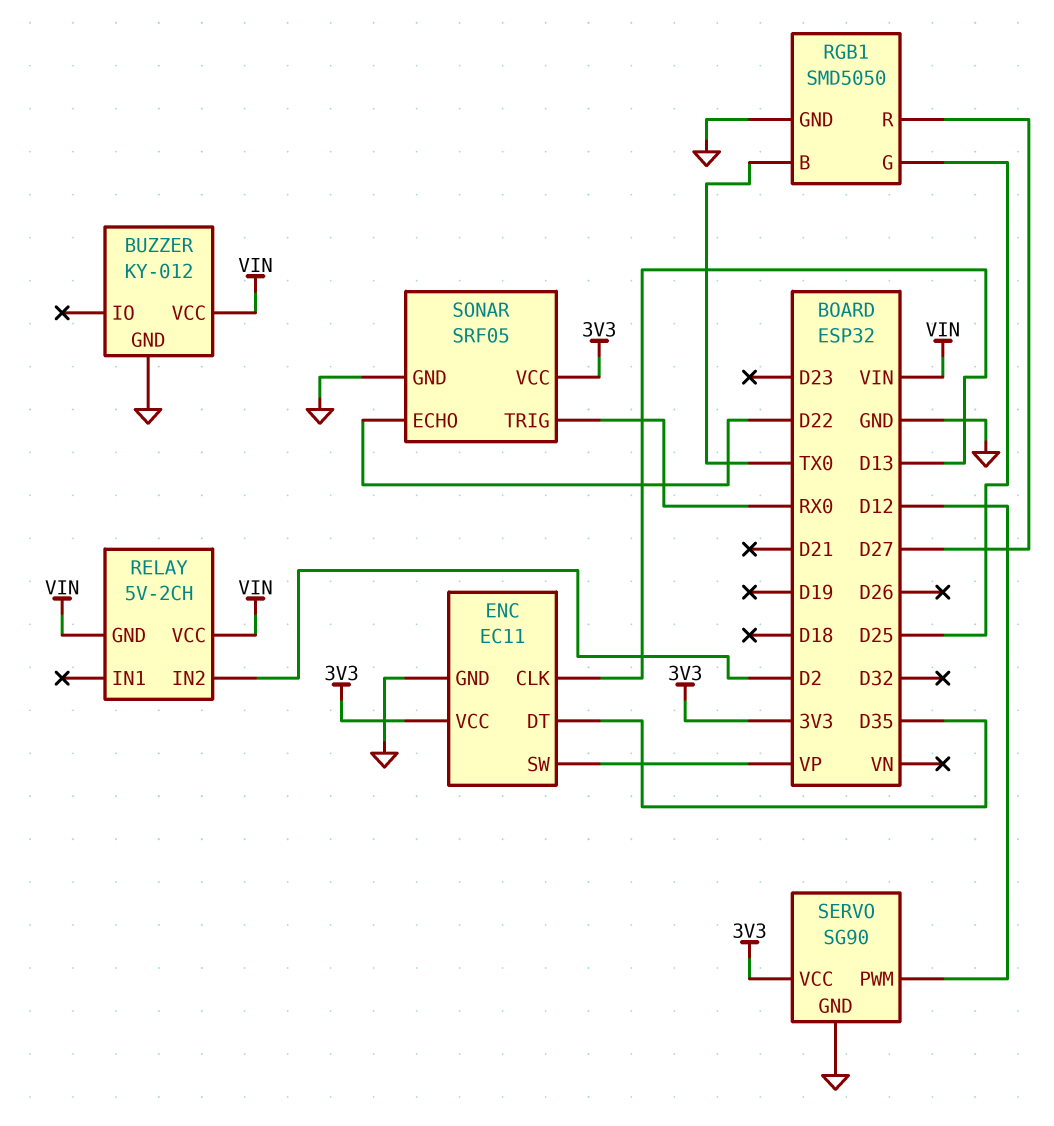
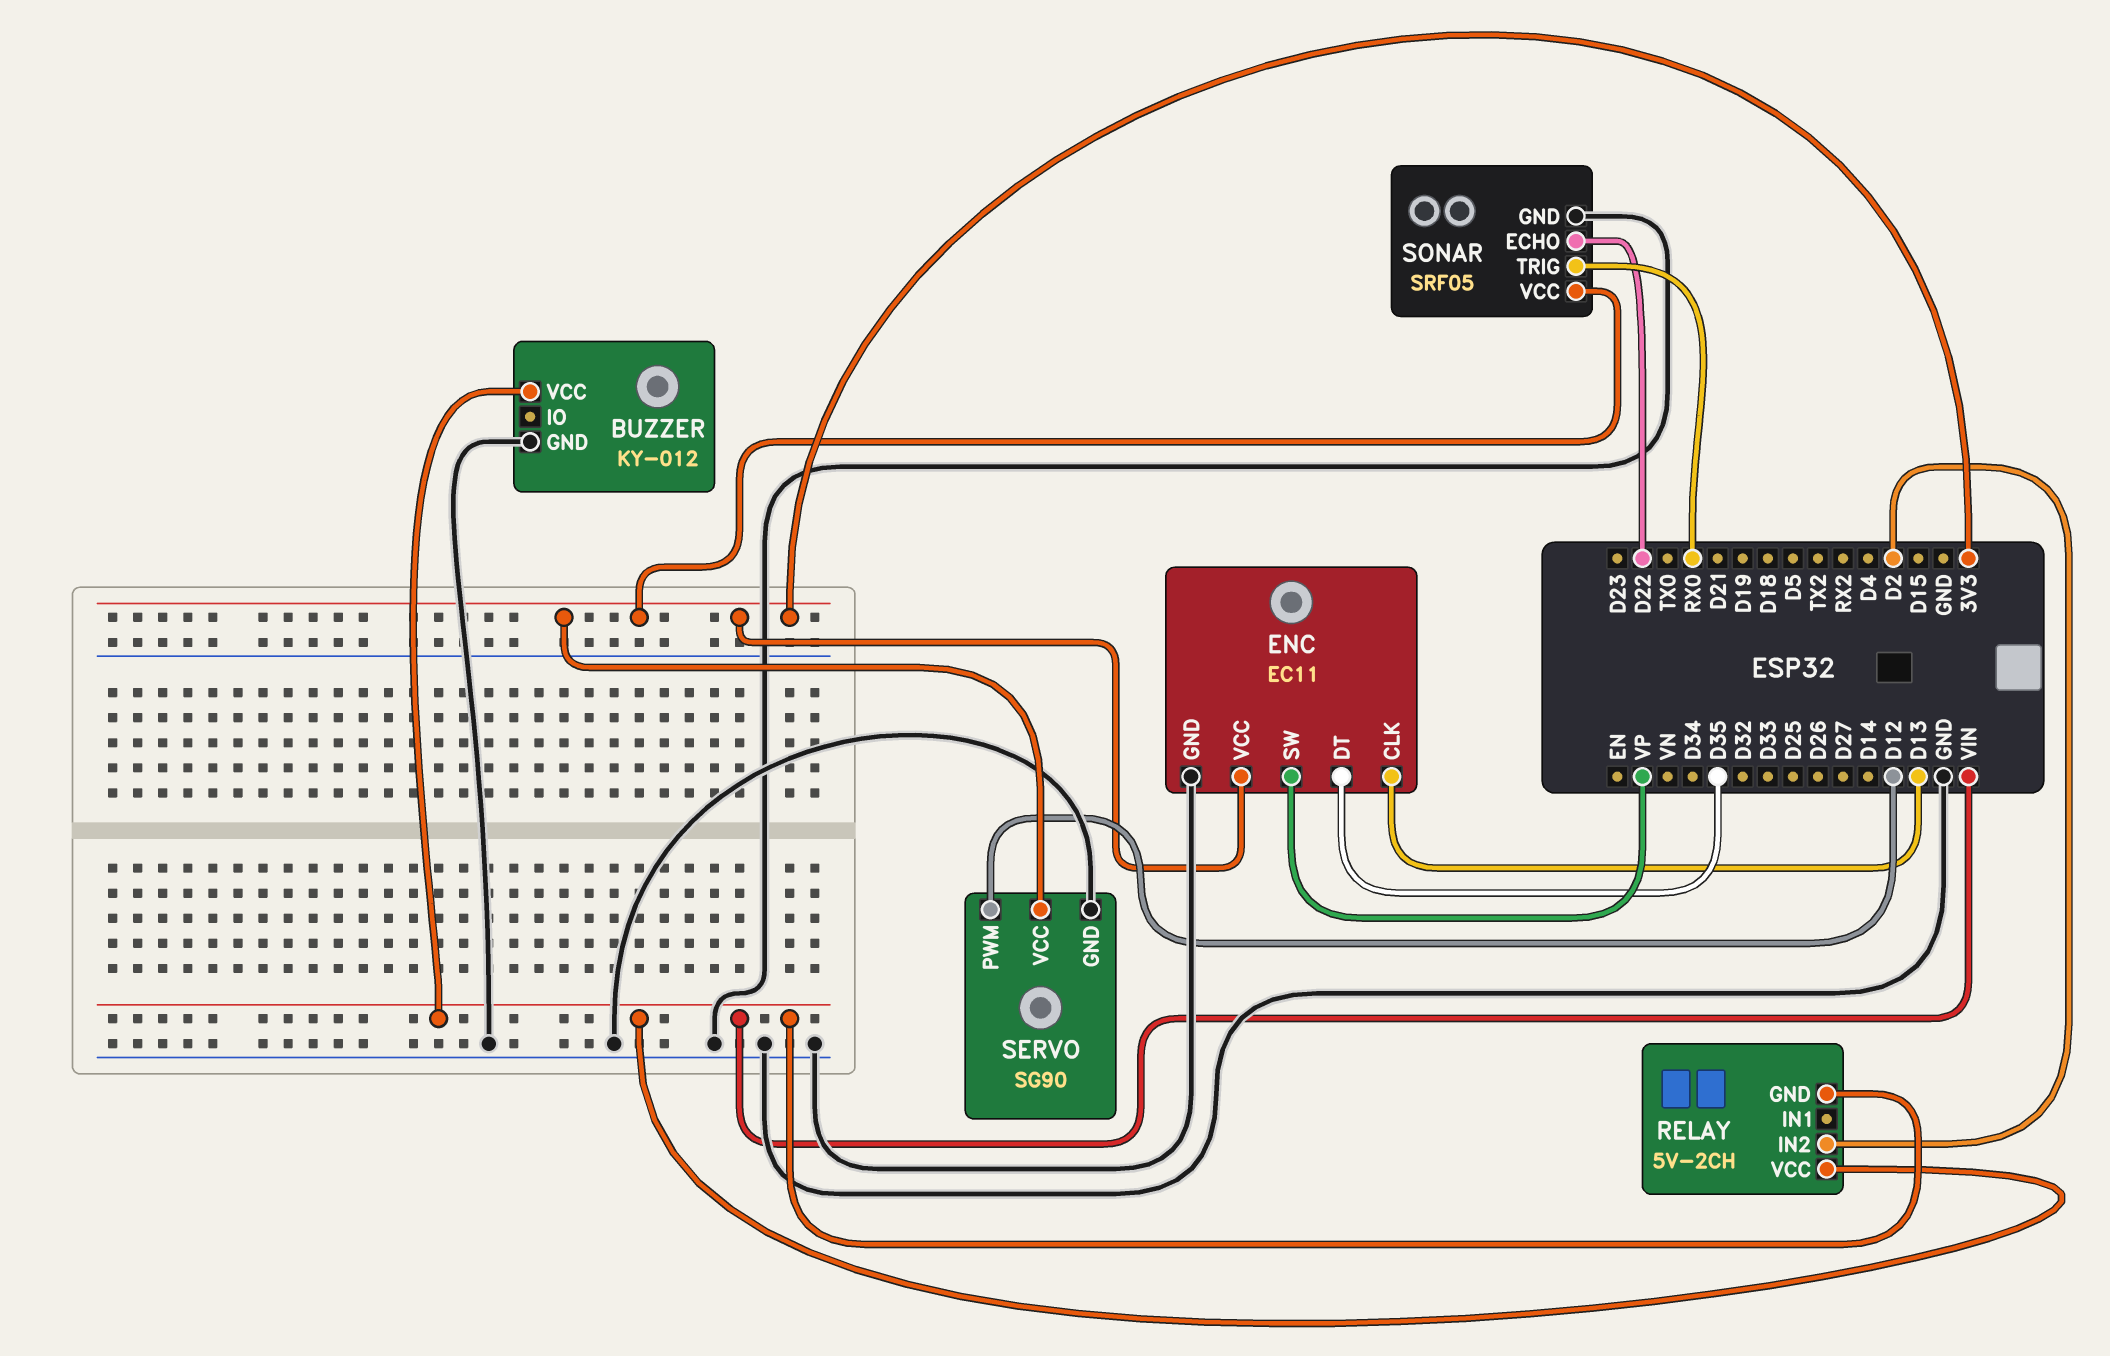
RGB1: SMD5050 -> none
RGB1 pin B: TX0 -> none
RGB1 pin G: D25 -> none
RGB1 pin GND: GND -> none
RGB1 pin R: D27 -> none

